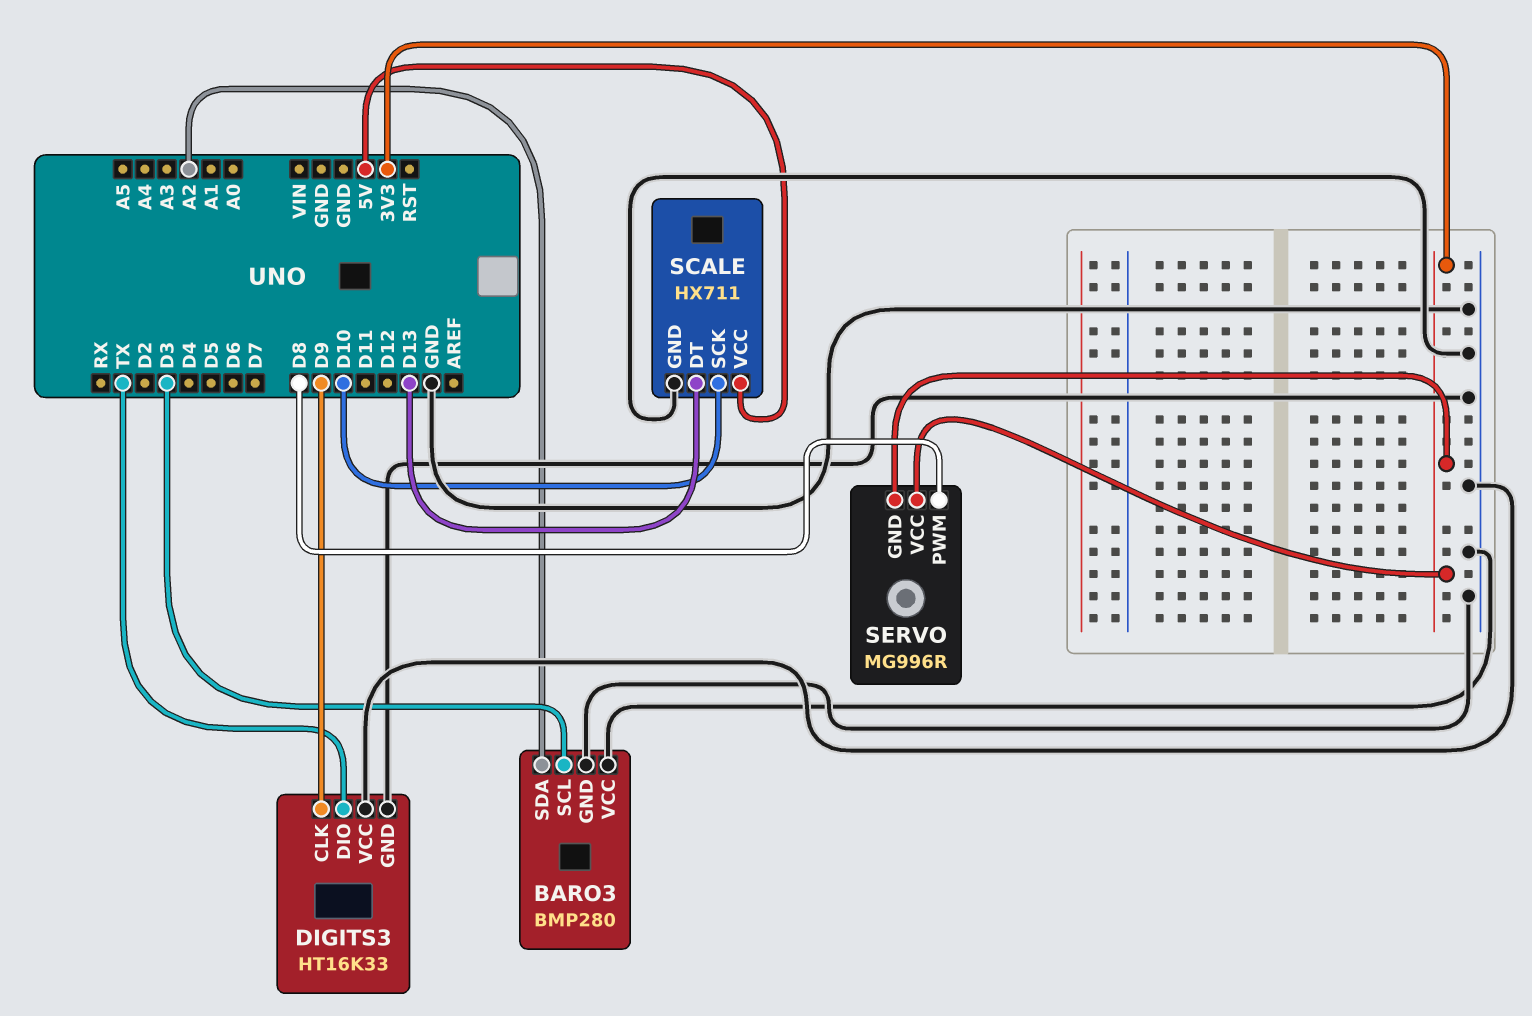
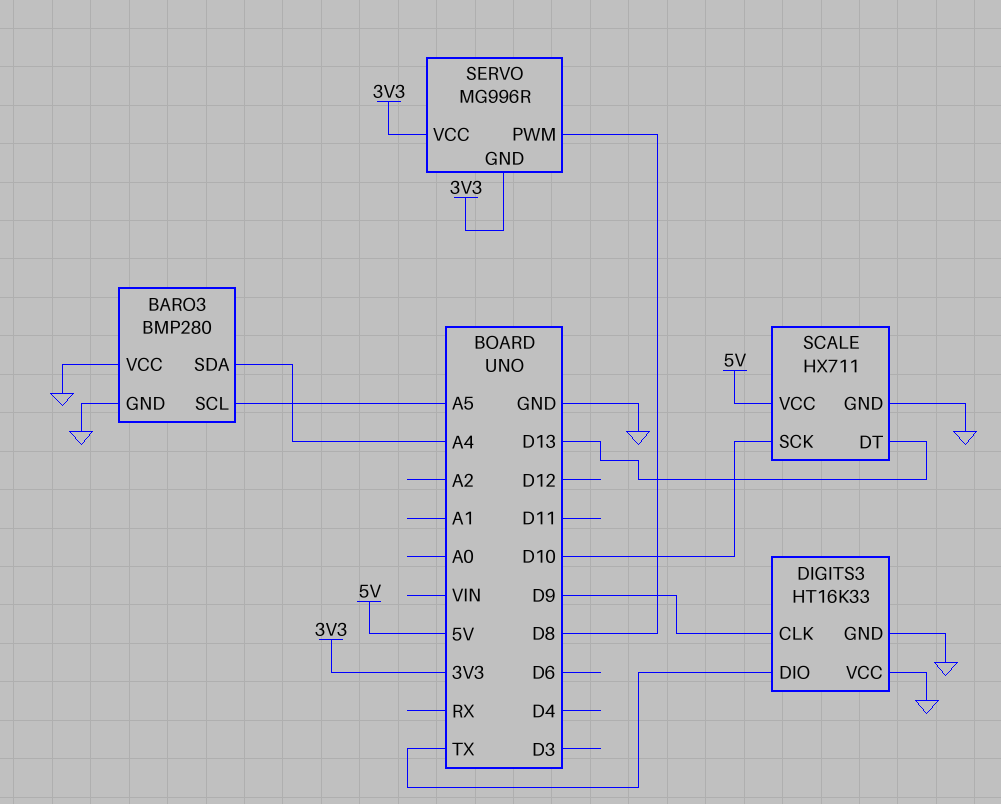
BARO3 pin SCL: D3 -> A5
BARO3 pin SDA: A2 -> A4

